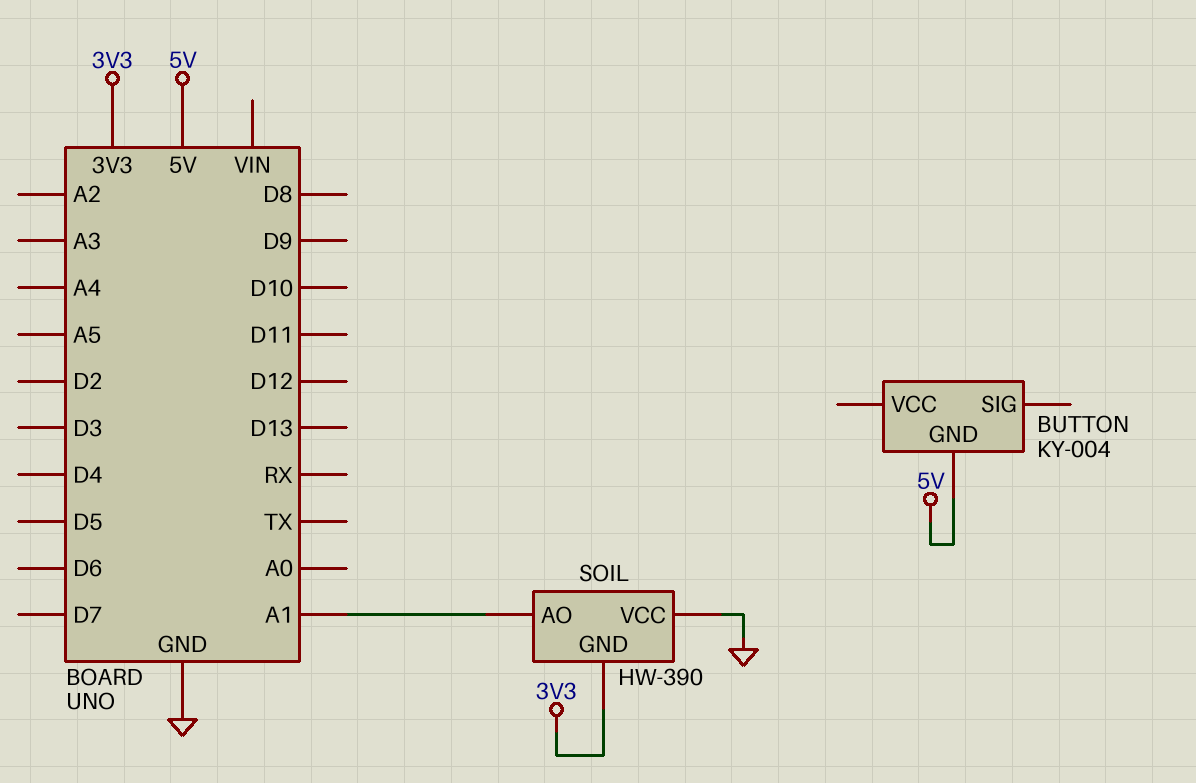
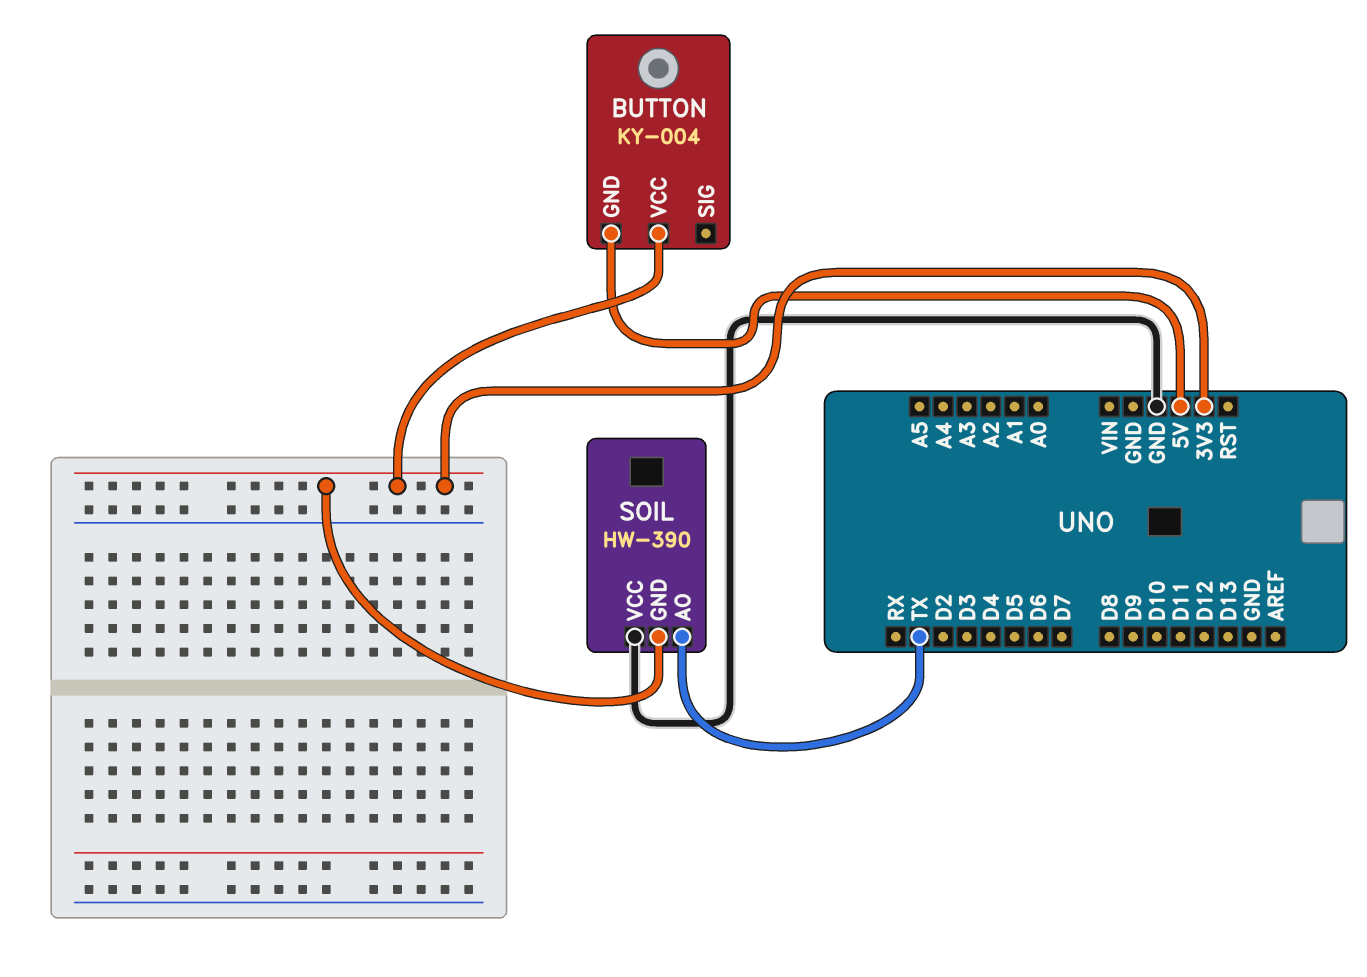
BUTTON pin VCC: none -> 3V3
SOIL pin AO: A1 -> TX

